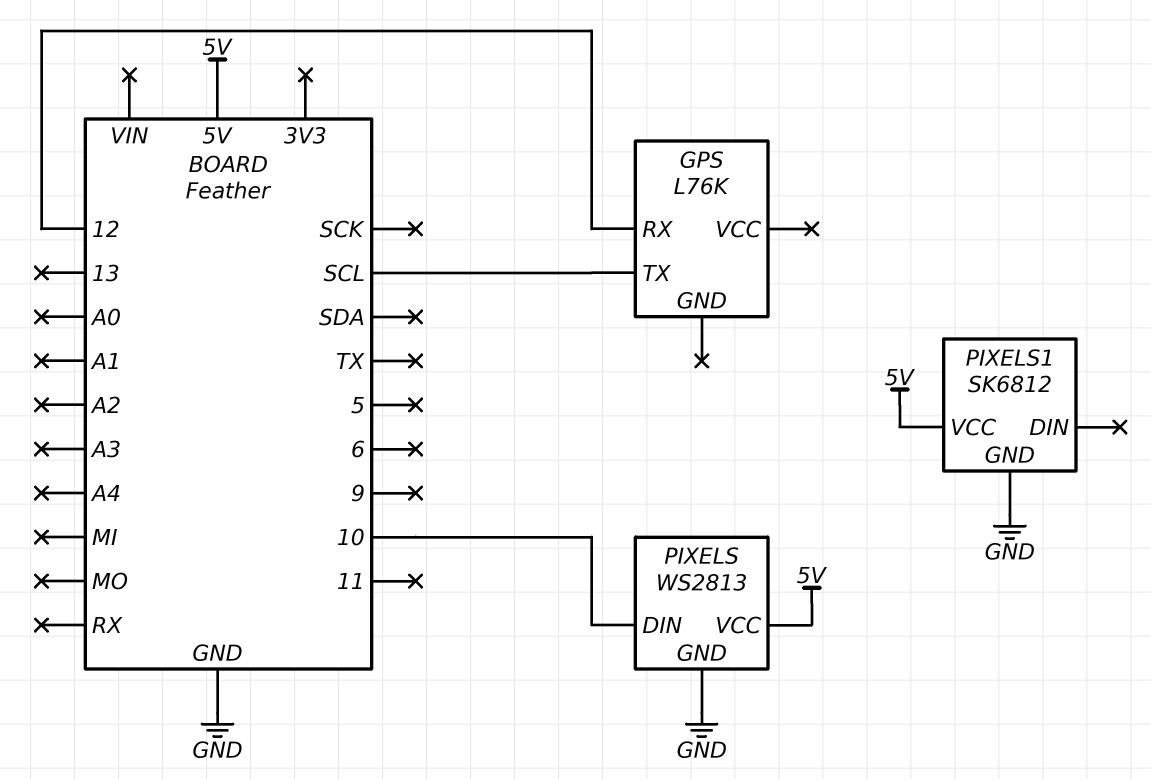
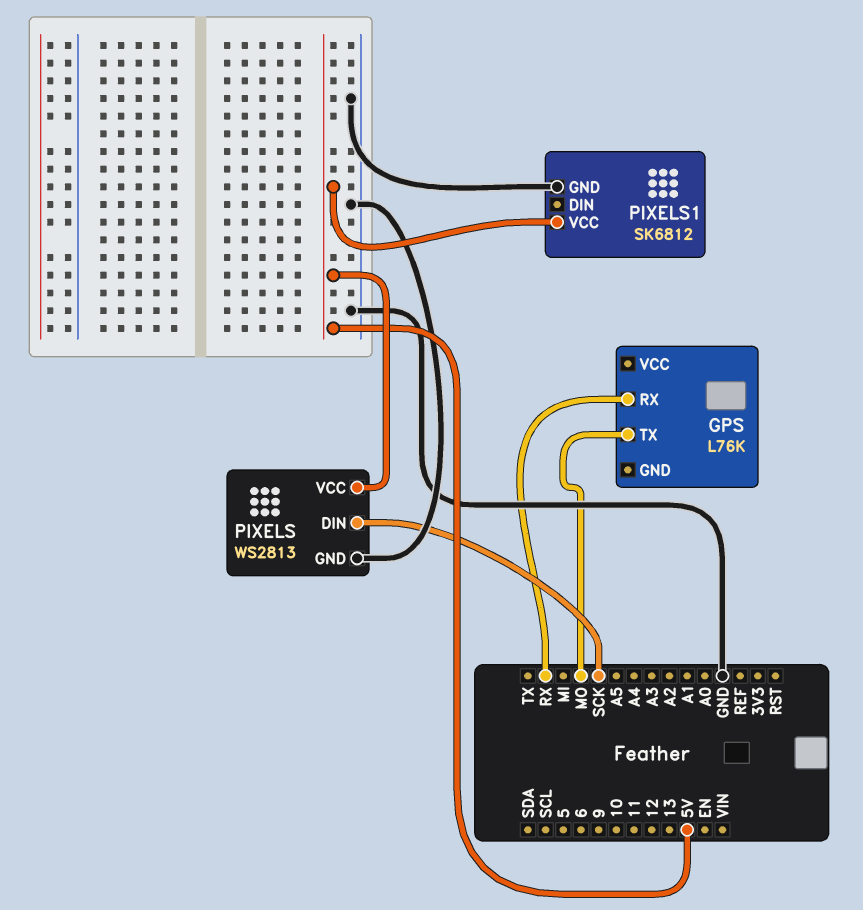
GPS pin RX: 12 -> RX
GPS pin TX: SCL -> MO
PIXELS pin DIN: 10 -> SCK

